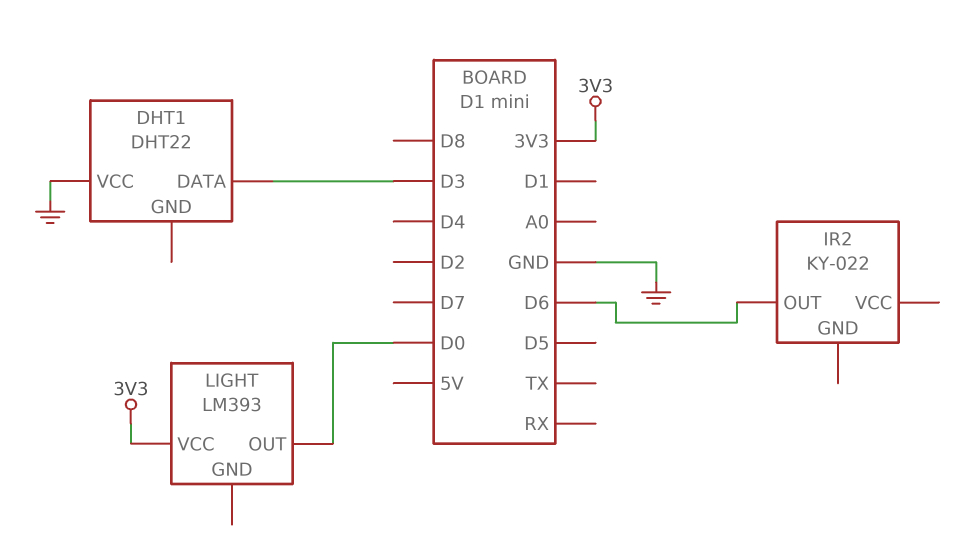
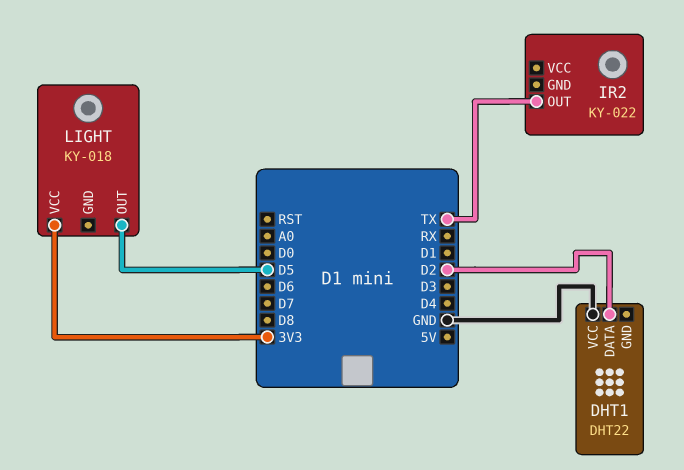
DHT1 pin DATA: D3 -> D2
IR2 pin OUT: D6 -> TX
LIGHT: LM393 -> KY-018
LIGHT pin OUT: D0 -> D5

